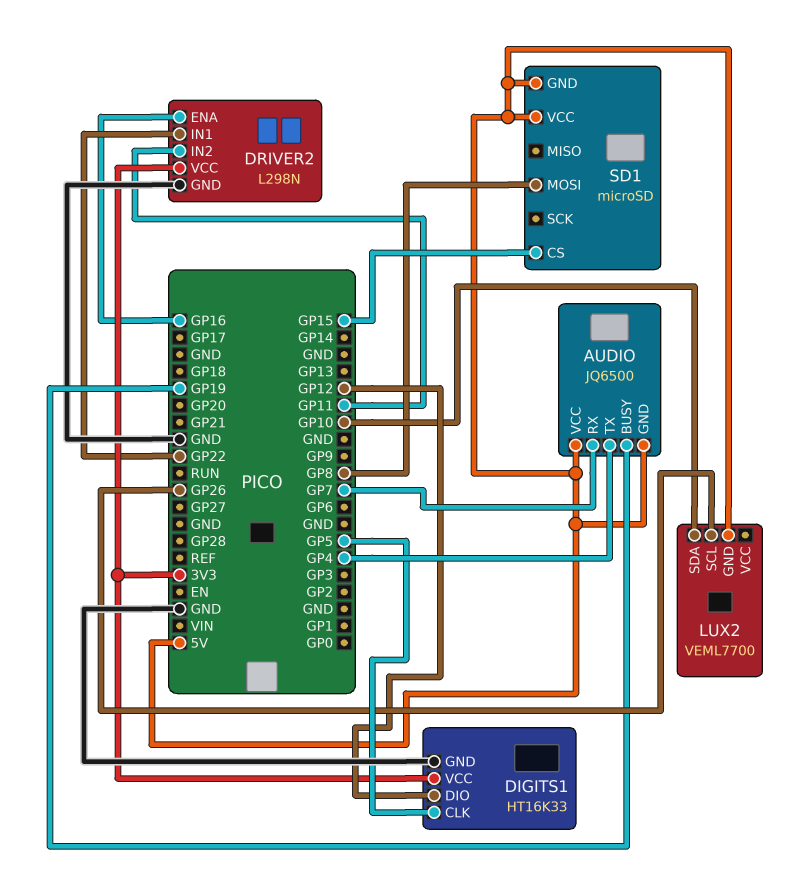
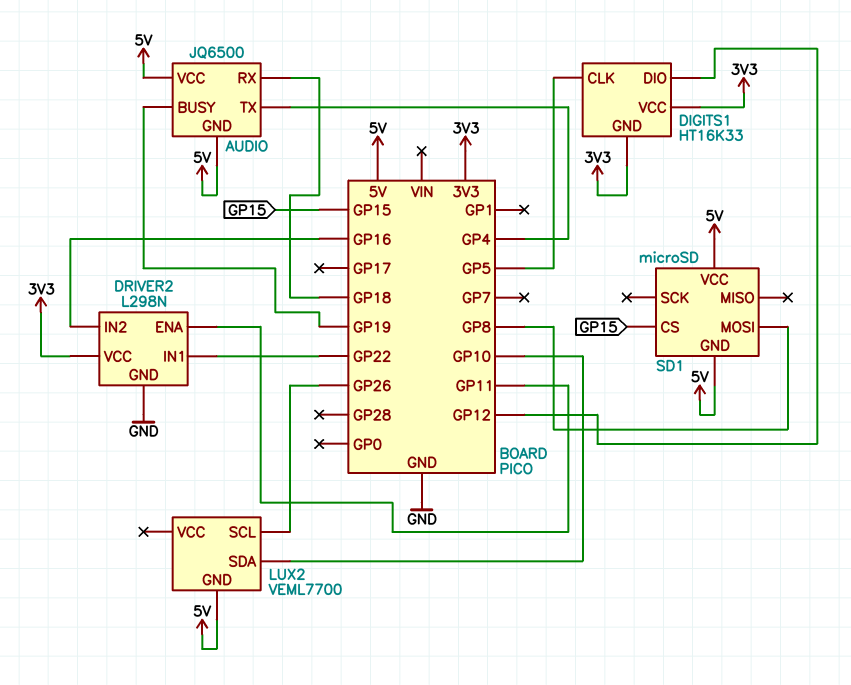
AUDIO pin RX: GP7 -> GP18
DIGITS1 pin GND: GND -> 3V3
DRIVER2 pin ENA: GP16 -> GP11
DRIVER2 pin IN2: GP11 -> GP16

